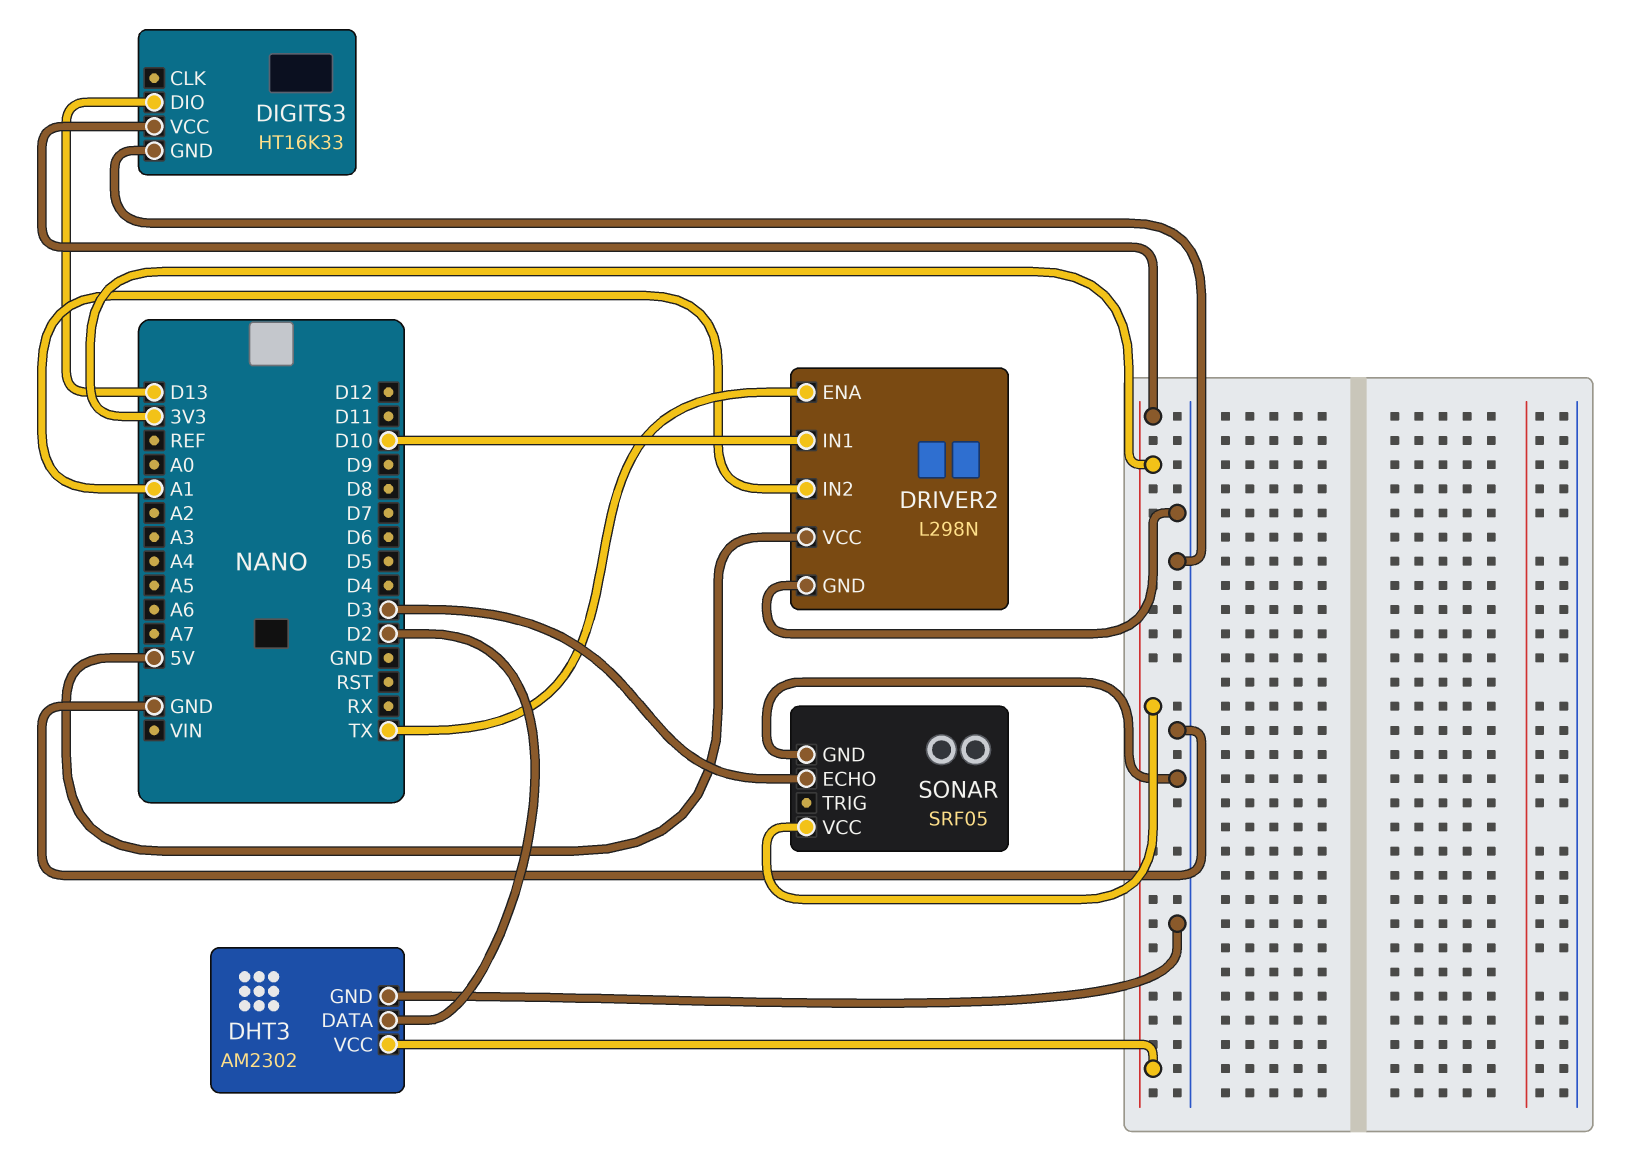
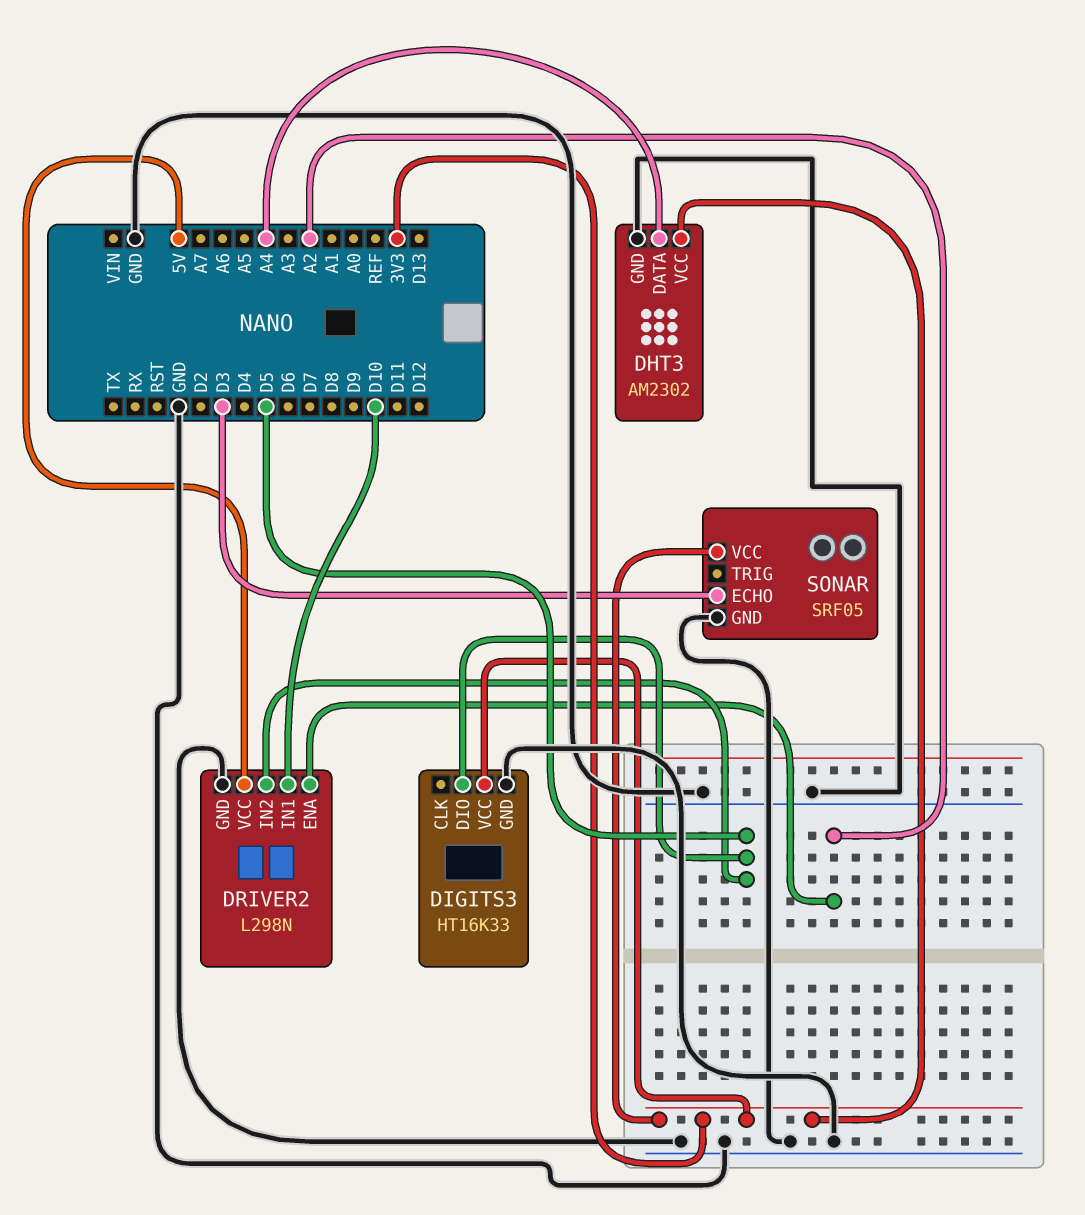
DHT3 pin DATA: D2 -> A4
DIGITS3 pin DIO: D13 -> D5
DRIVER2 pin ENA: TX -> A2
DRIVER2 pin IN2: A1 -> D5

